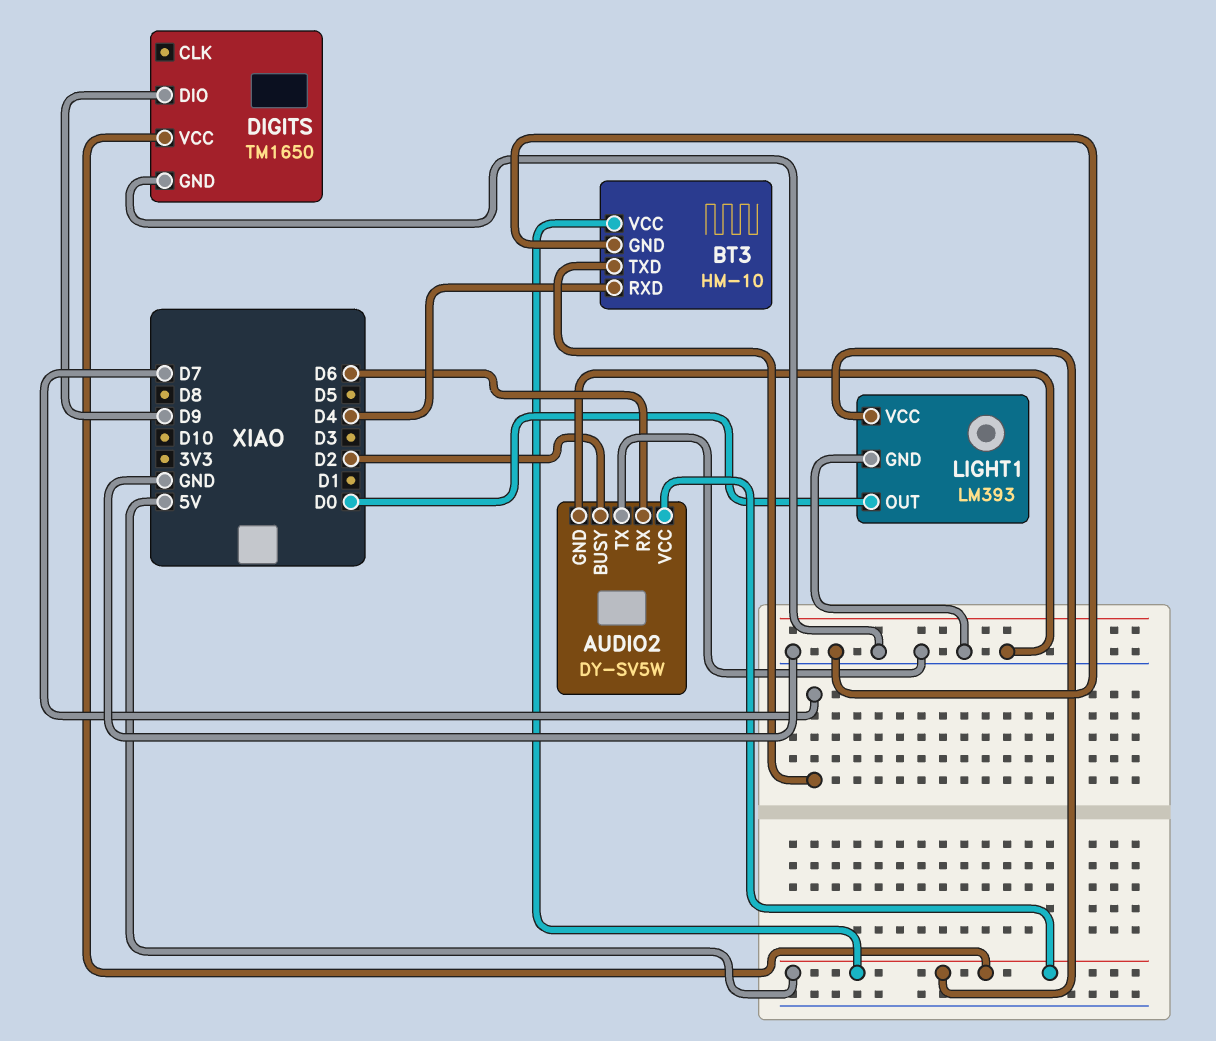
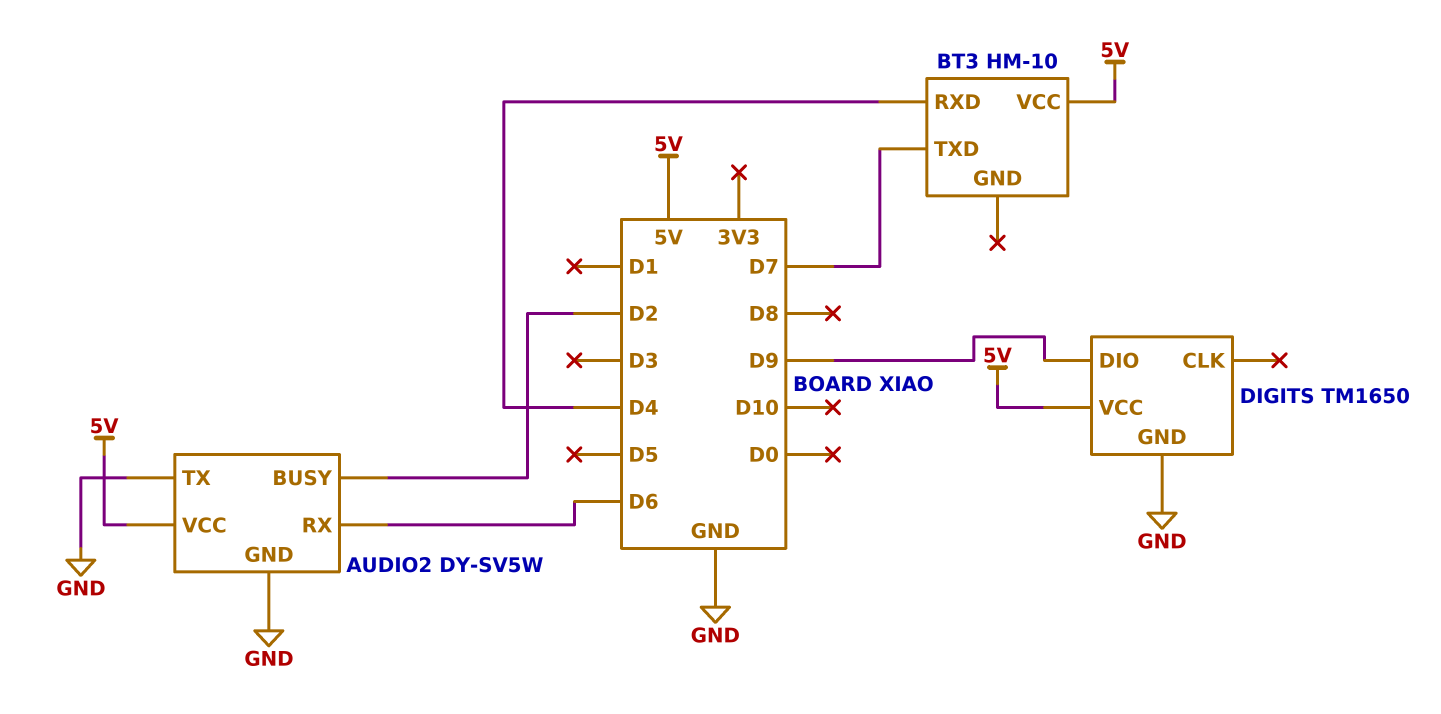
BT3 pin GND: GND -> none
LIGHT1: LM393 -> none
LIGHT1 pin GND: GND -> none
LIGHT1 pin OUT: D0 -> none
LIGHT1 pin VCC: 5V -> none

